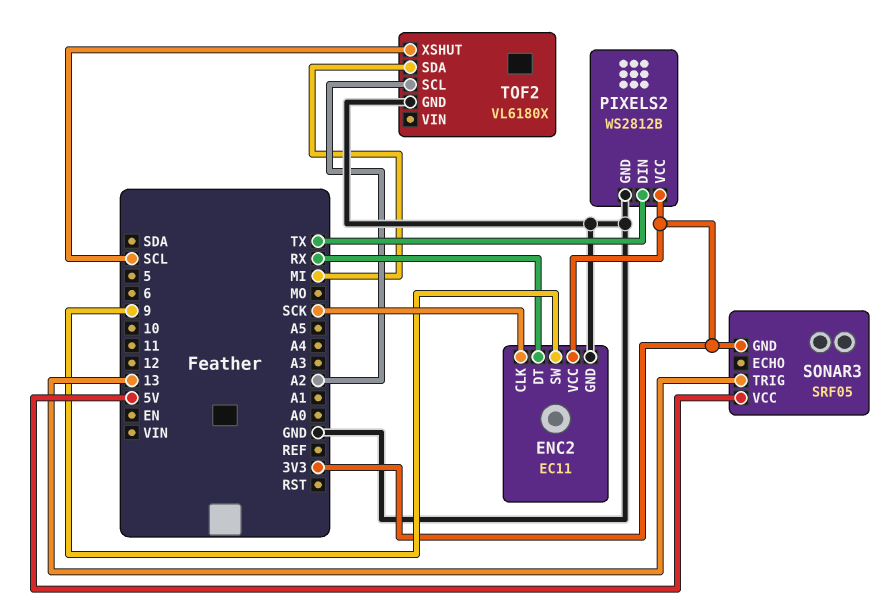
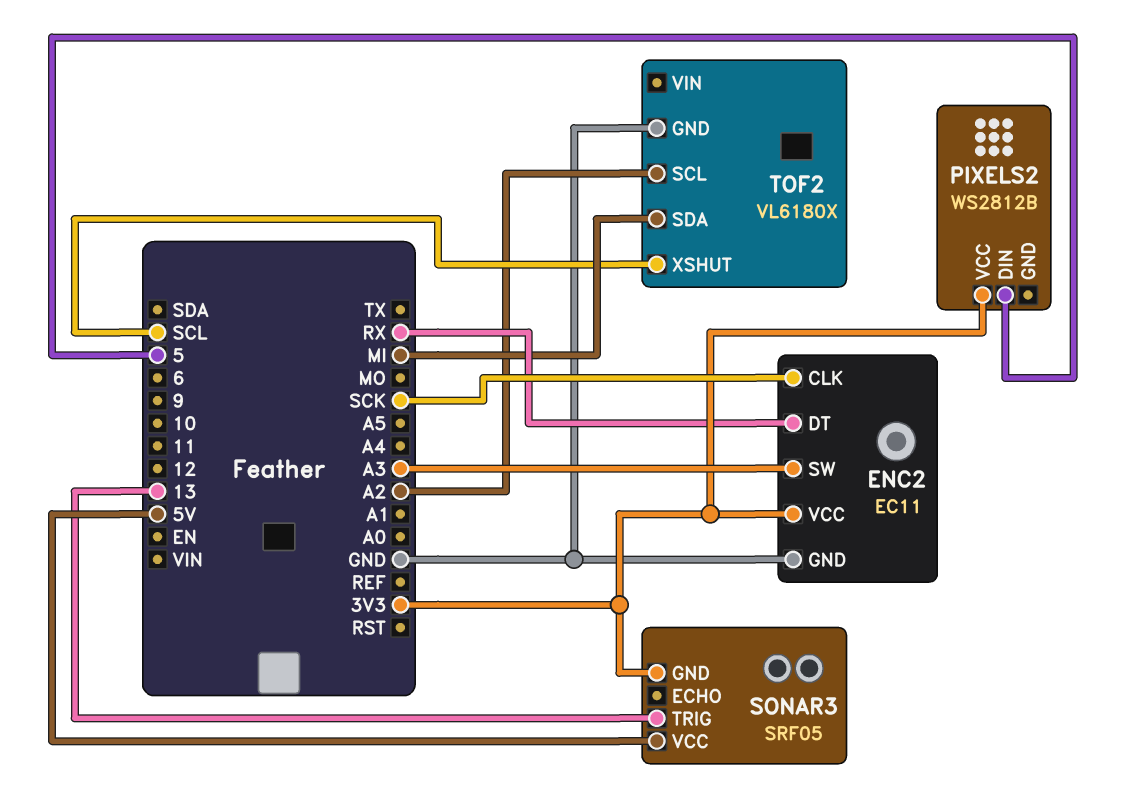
ENC2 pin SW: 9 -> A3
PIXELS2 pin DIN: TX -> 5
PIXELS2 pin GND: GND -> none

